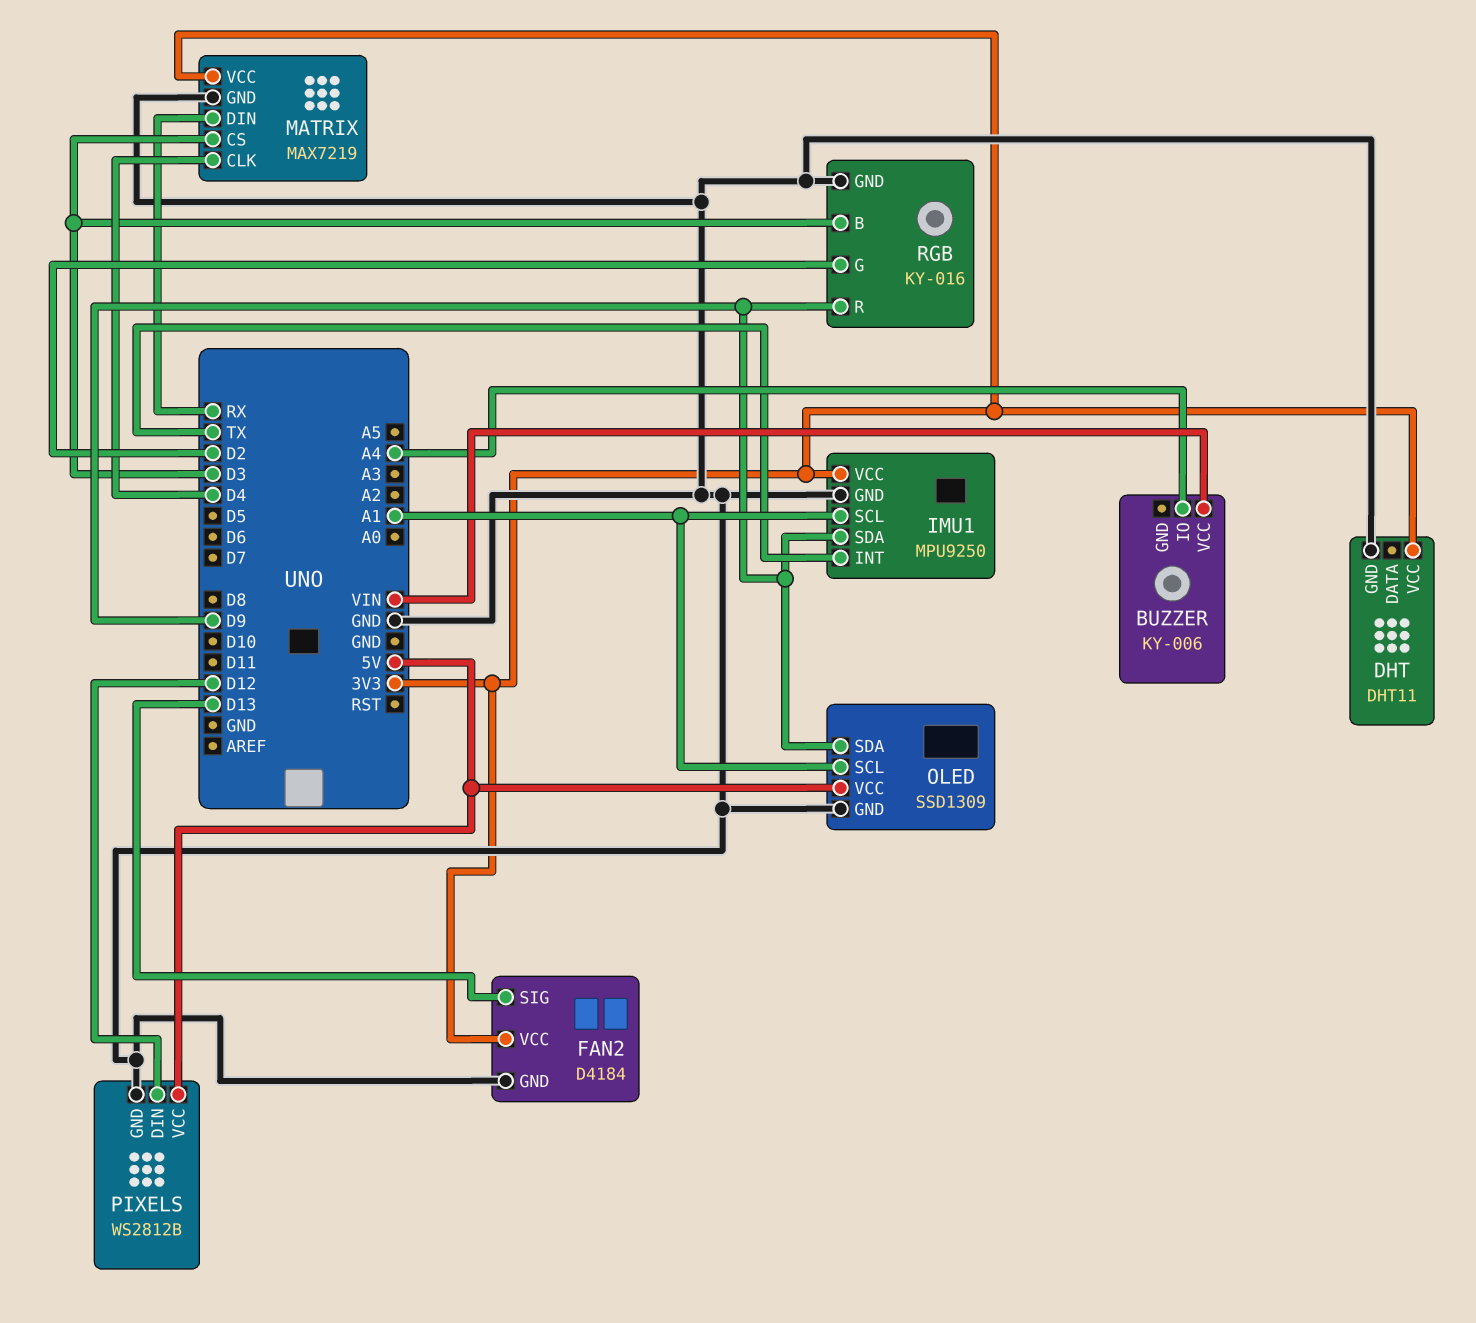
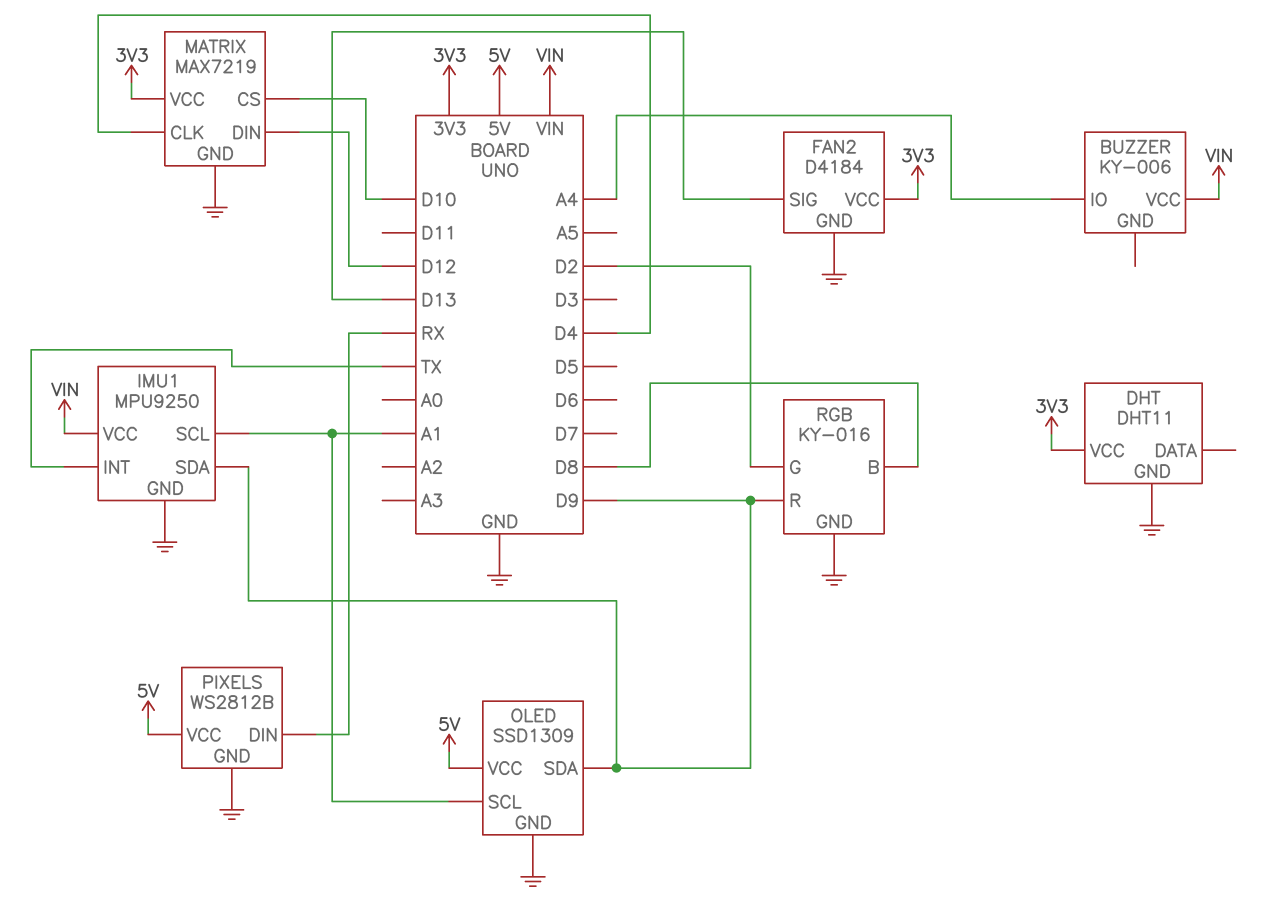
IMU1 pin VCC: 3V3 -> VIN
MATRIX pin CS: D3 -> D10
MATRIX pin DIN: RX -> D12
PIXELS pin DIN: D12 -> RX
RGB pin B: D3 -> D8

